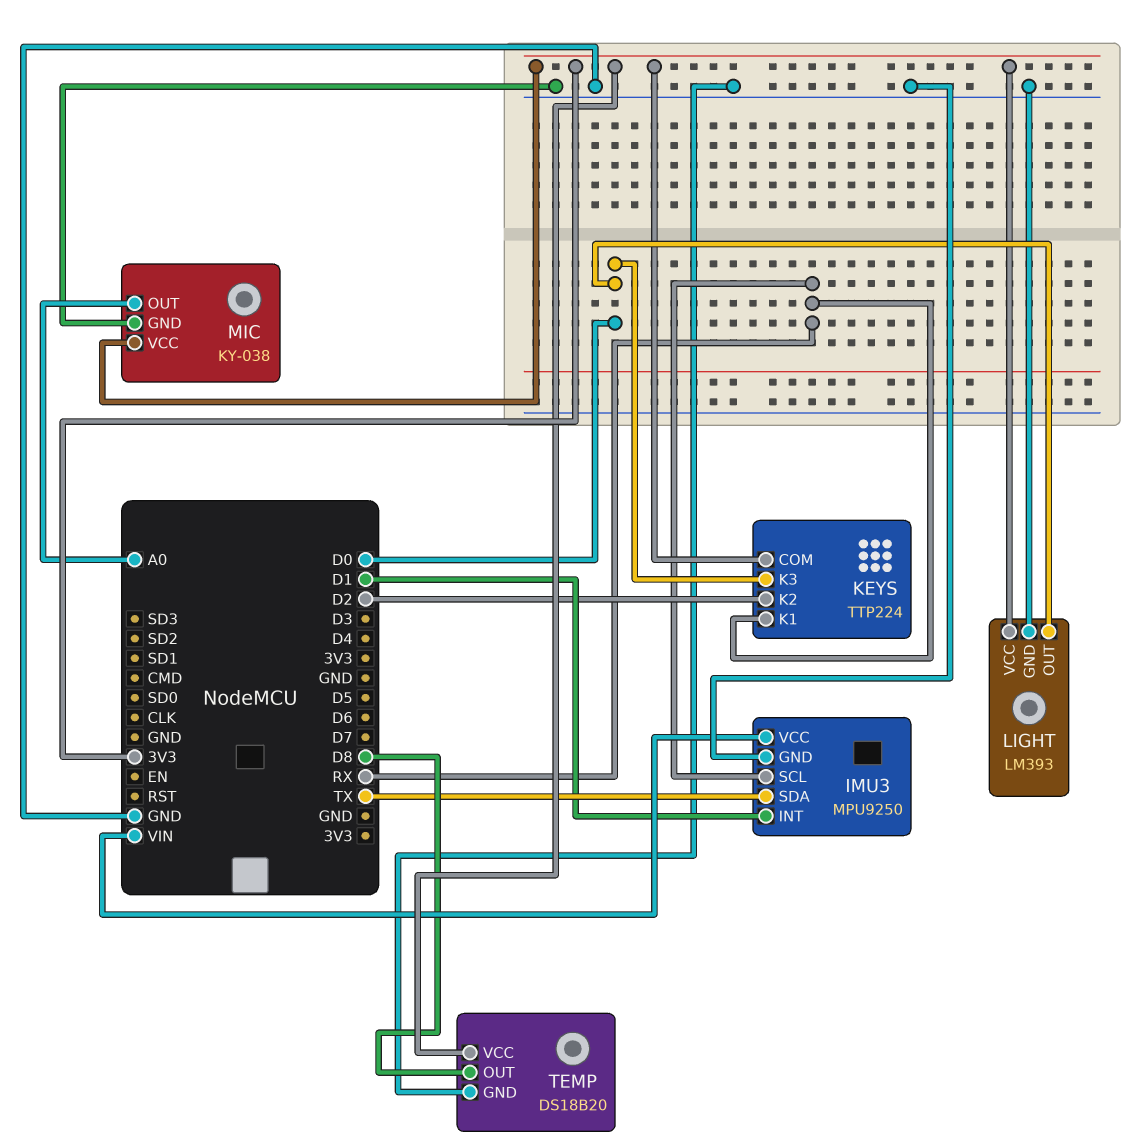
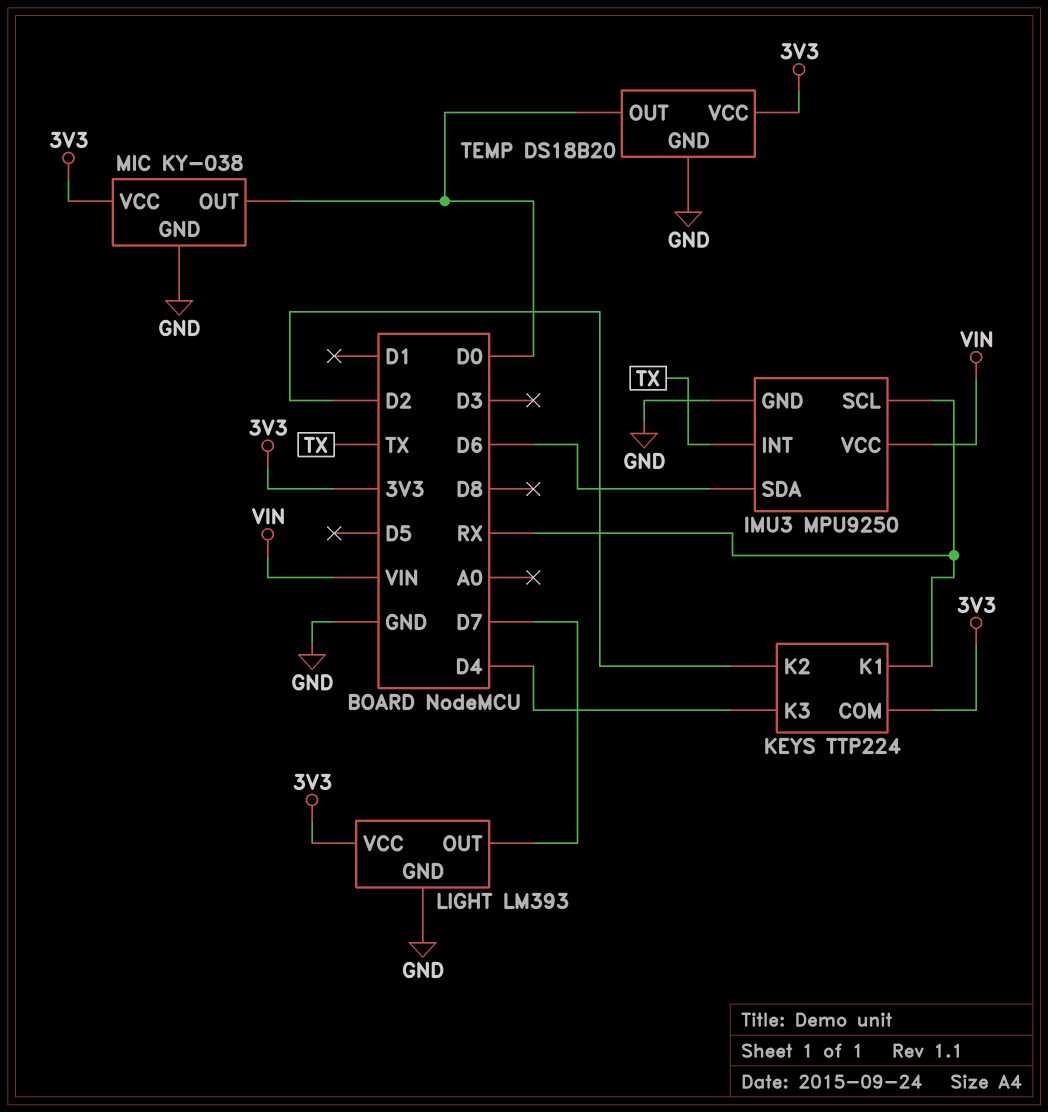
IMU3 pin INT: D1 -> TX
IMU3 pin SDA: TX -> D6
KEYS pin K3: D0 -> D4
LIGHT pin OUT: D0 -> D7
MIC pin OUT: A0 -> D0
TEMP pin OUT: D8 -> D0

